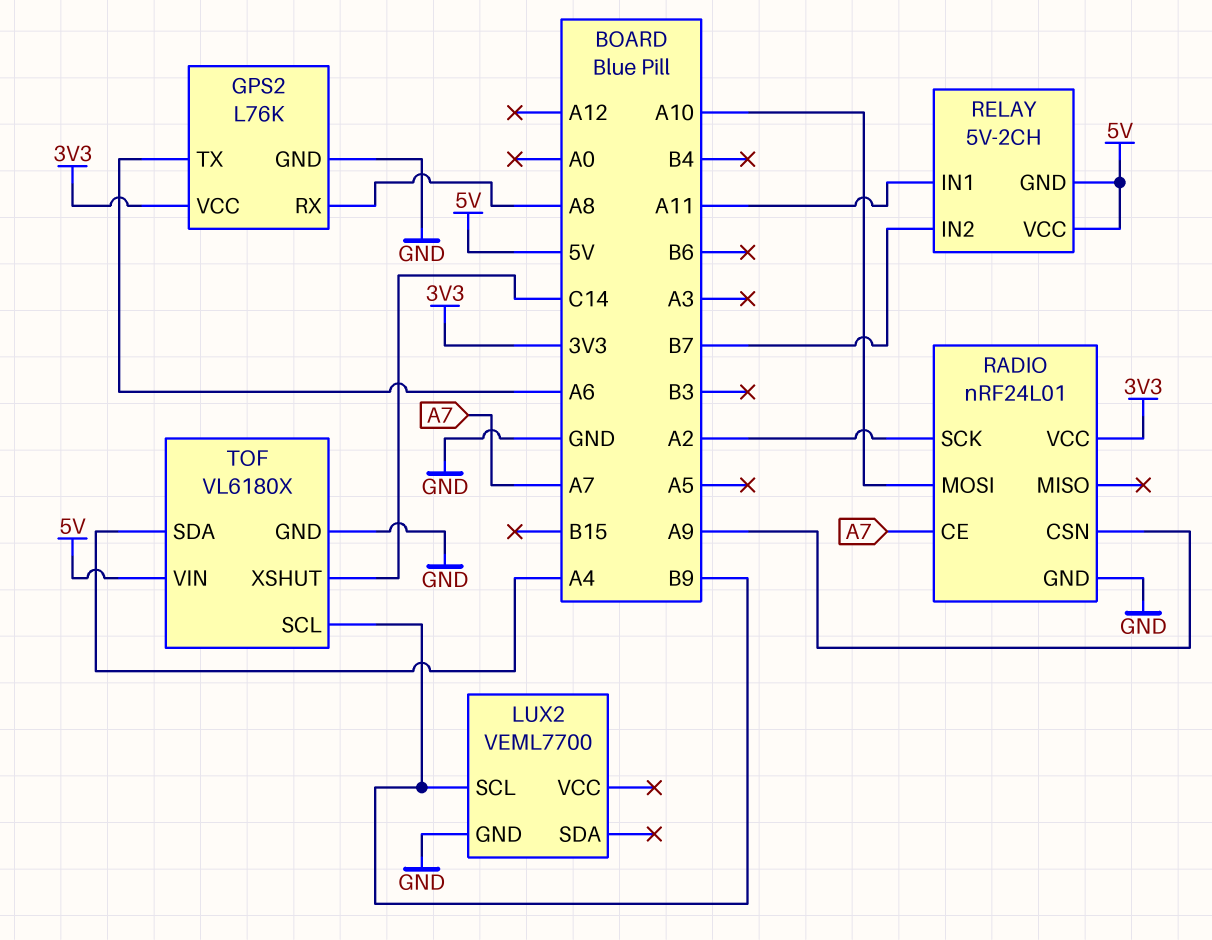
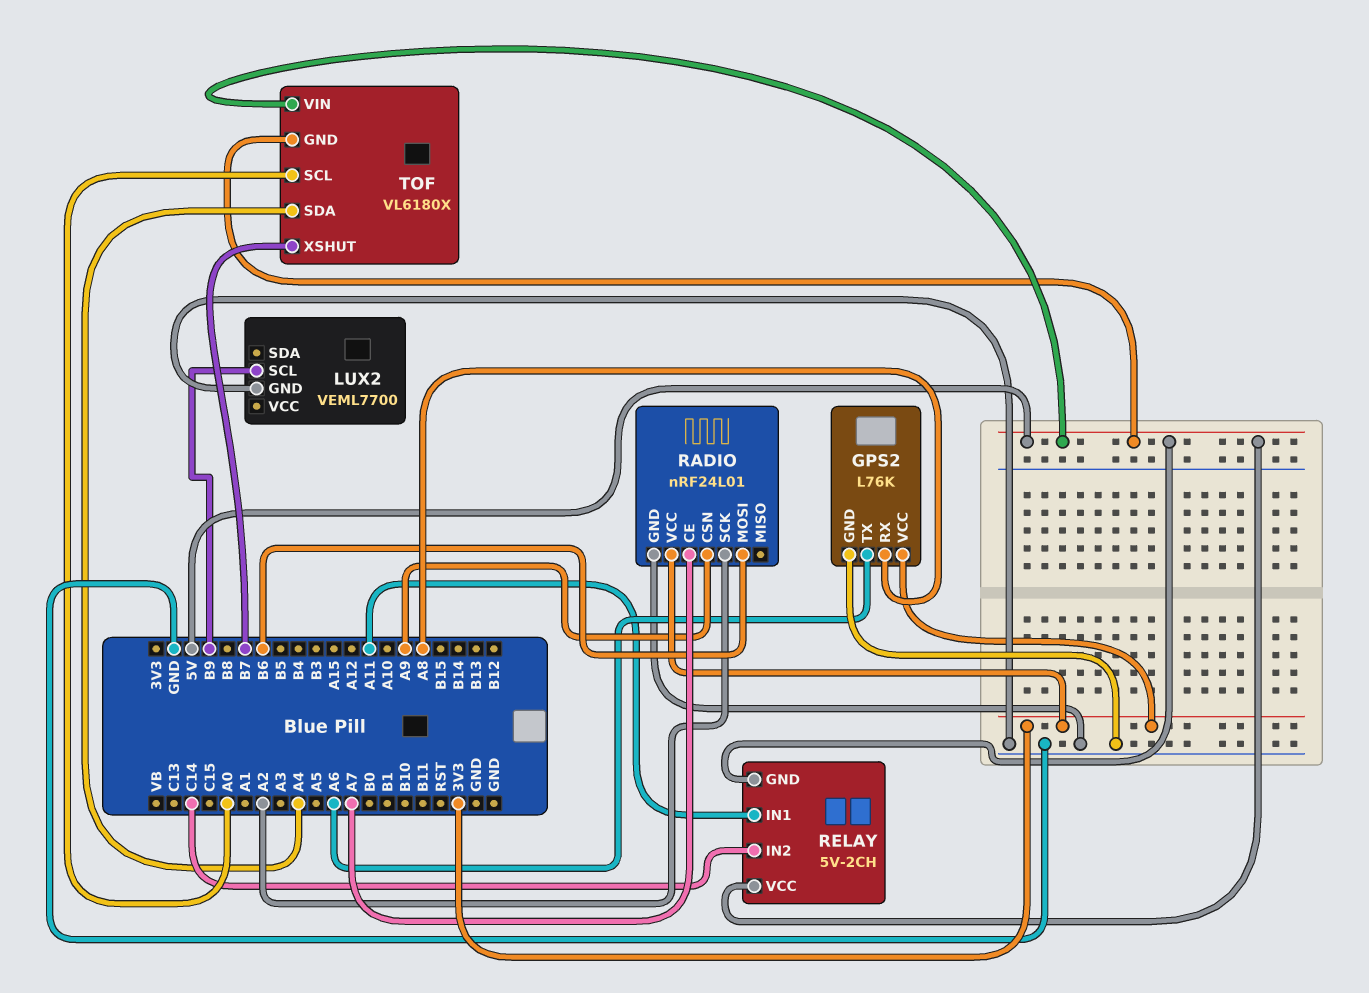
RADIO pin MOSI: A10 -> B6
RELAY pin IN2: B7 -> C14
TOF pin GND: GND -> 5V
TOF pin SCL: B9 -> A0
TOF pin XSHUT: C14 -> B7

